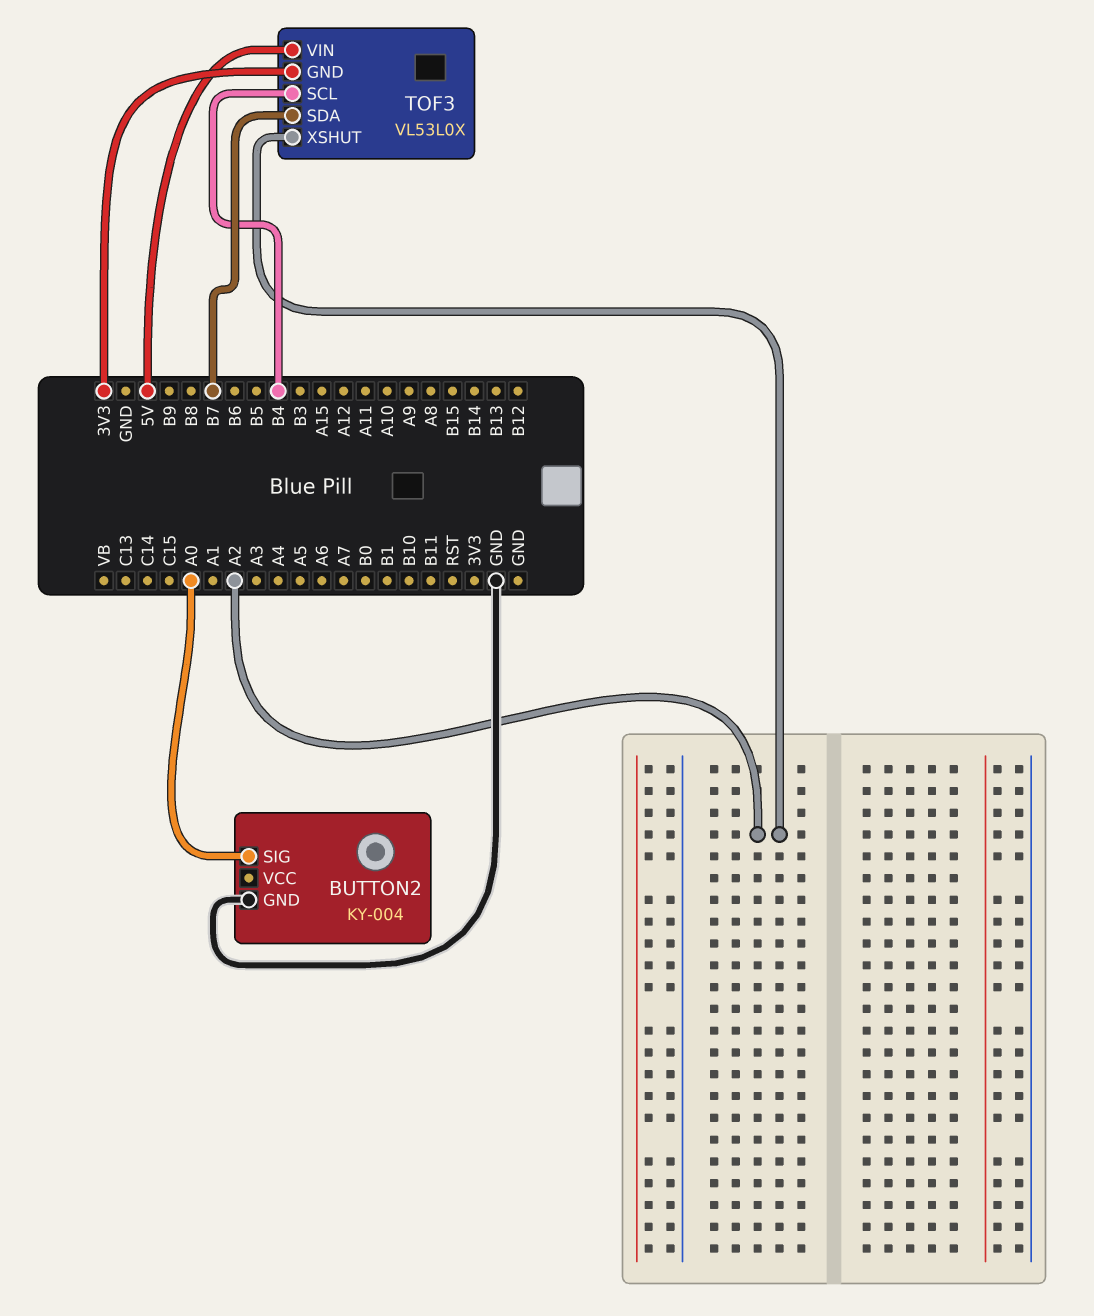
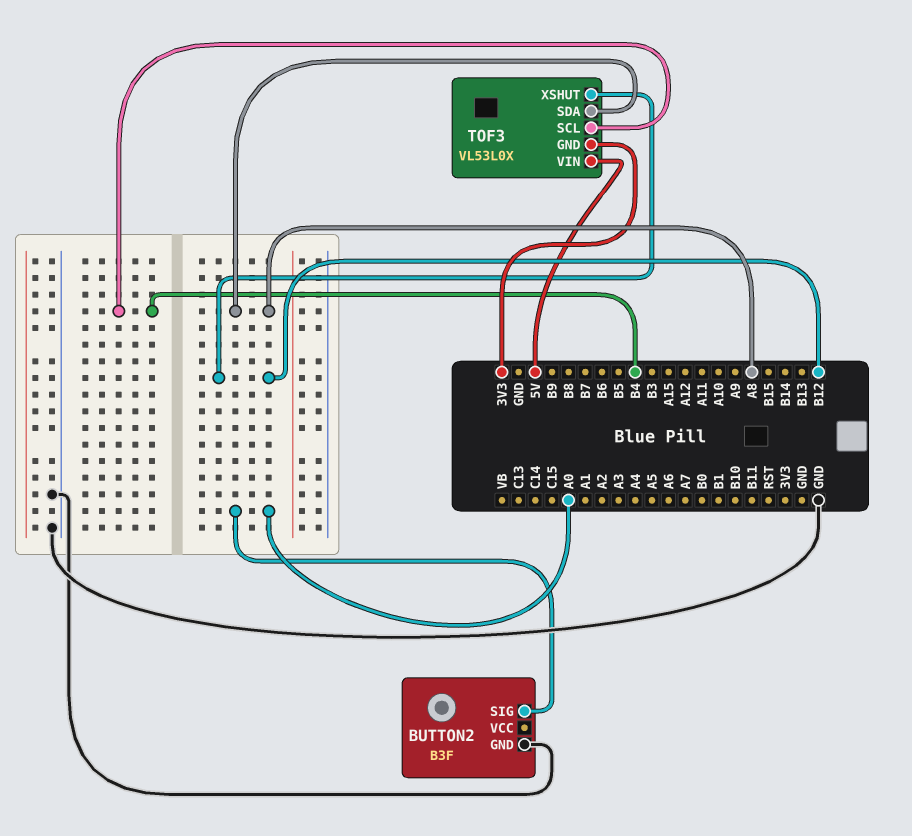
BUTTON2: KY-004 -> B3F
TOF3 pin SDA: B7 -> A8
TOF3 pin XSHUT: A2 -> B12

